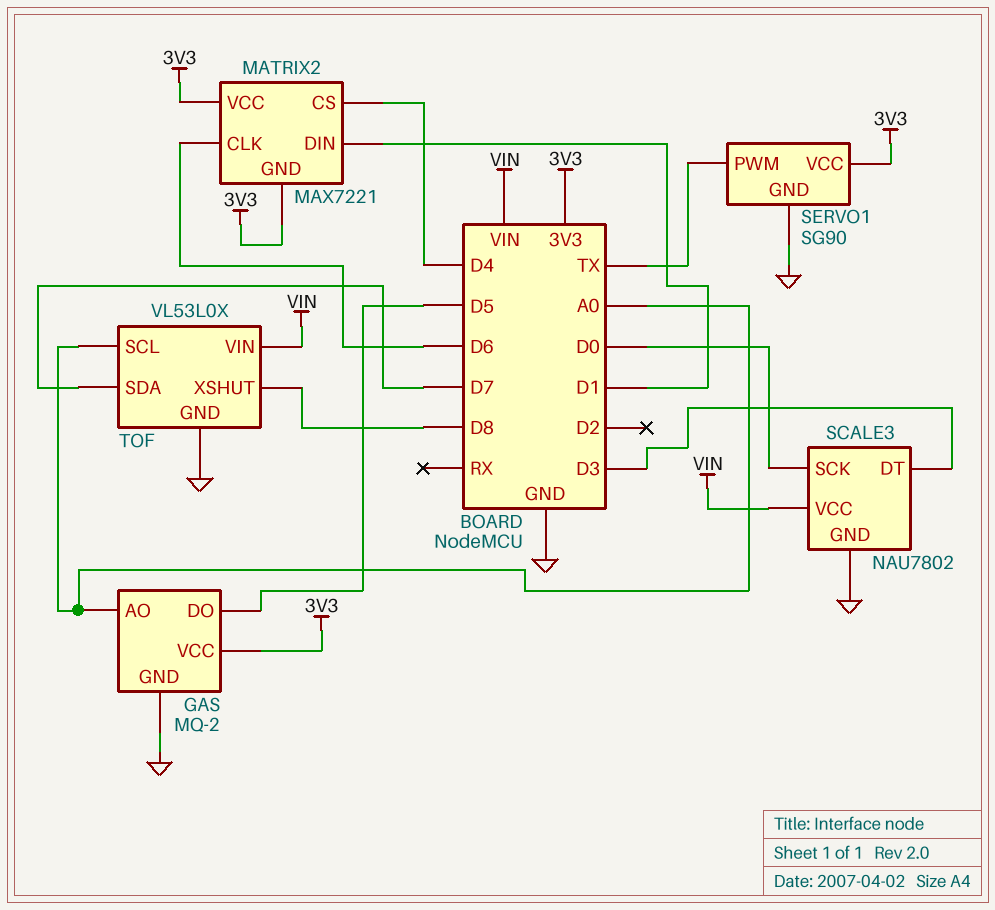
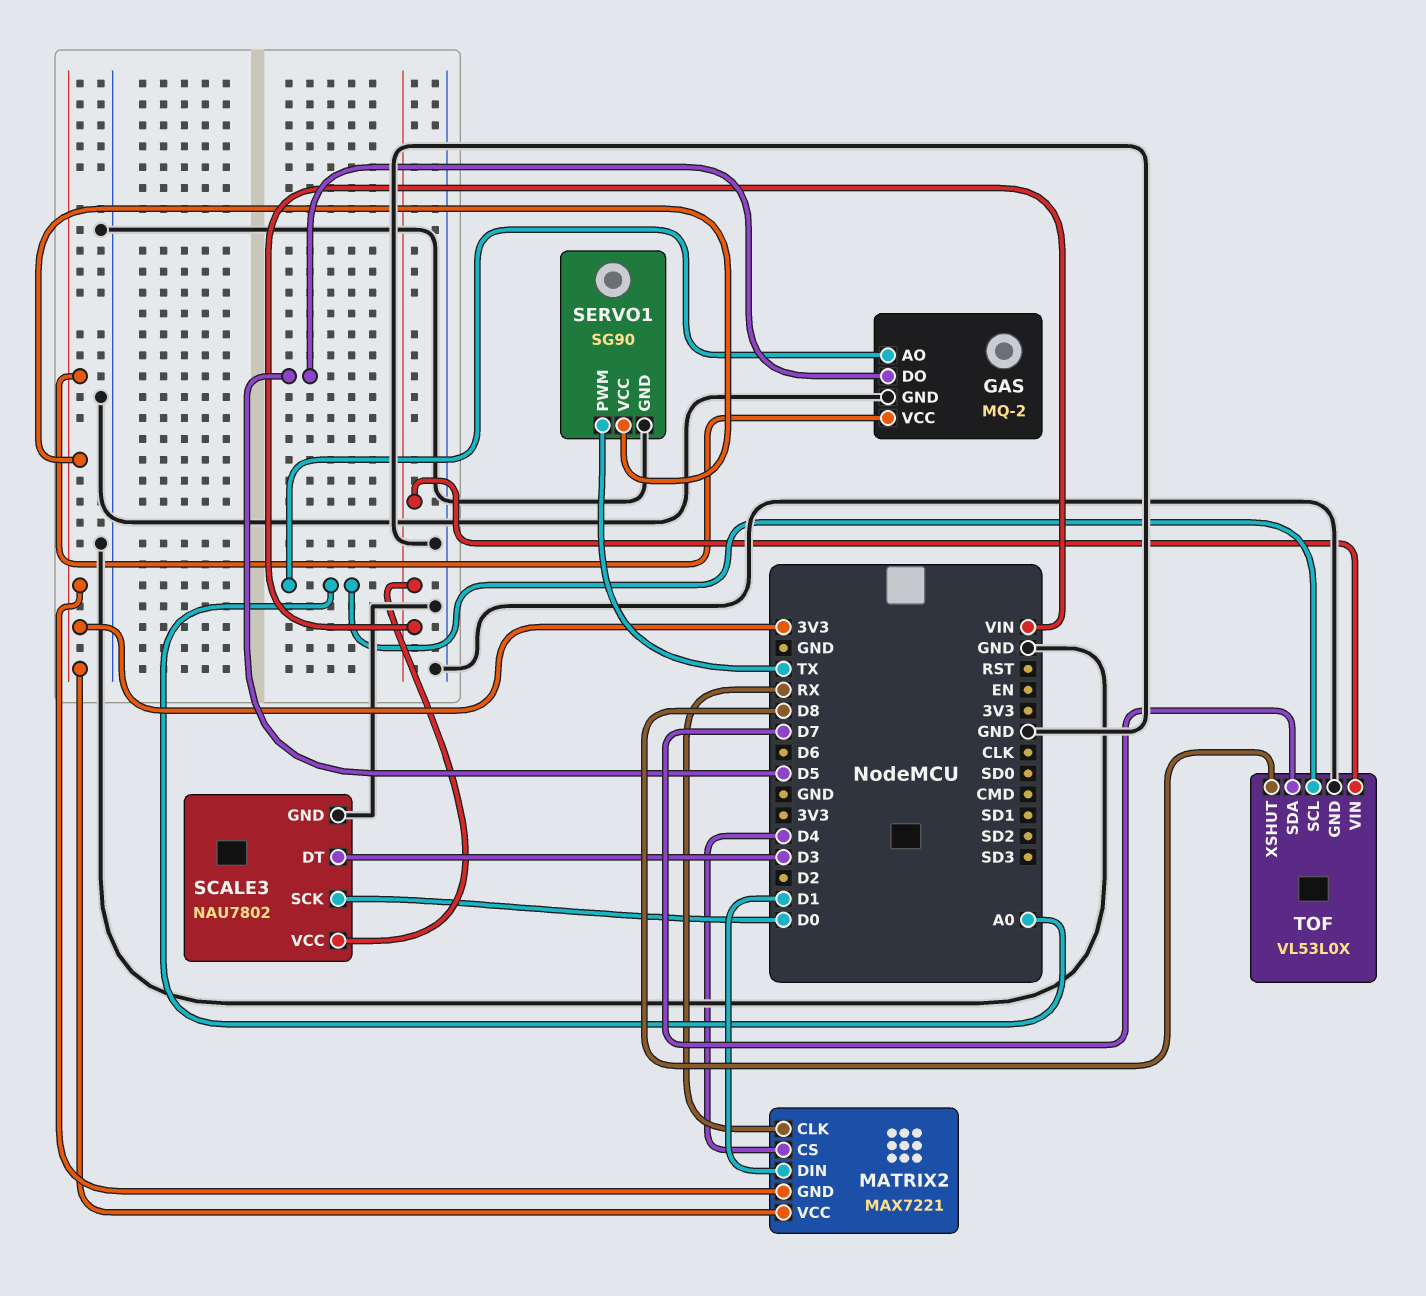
MATRIX2 pin CLK: D6 -> RX

